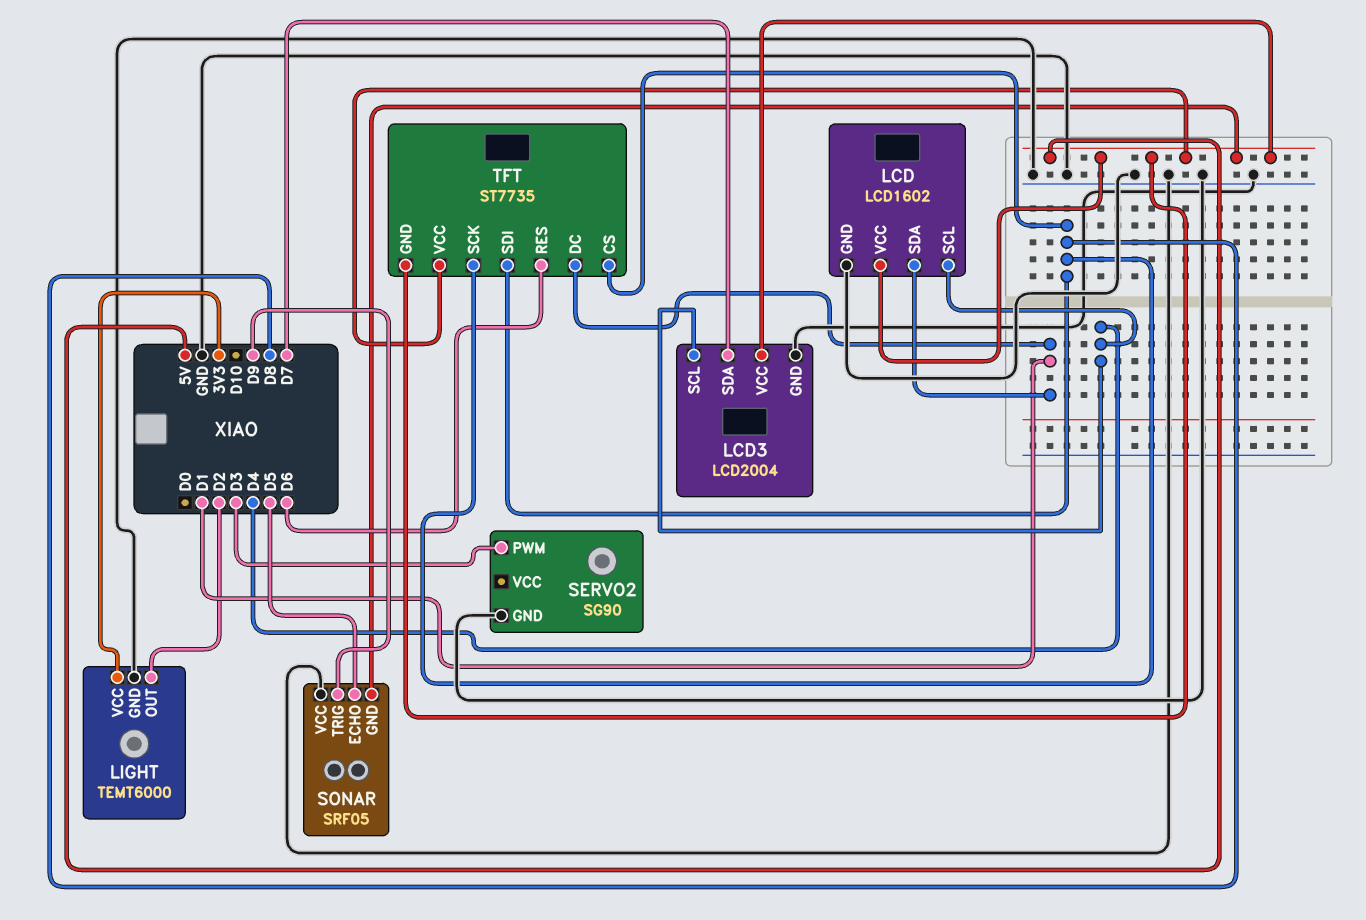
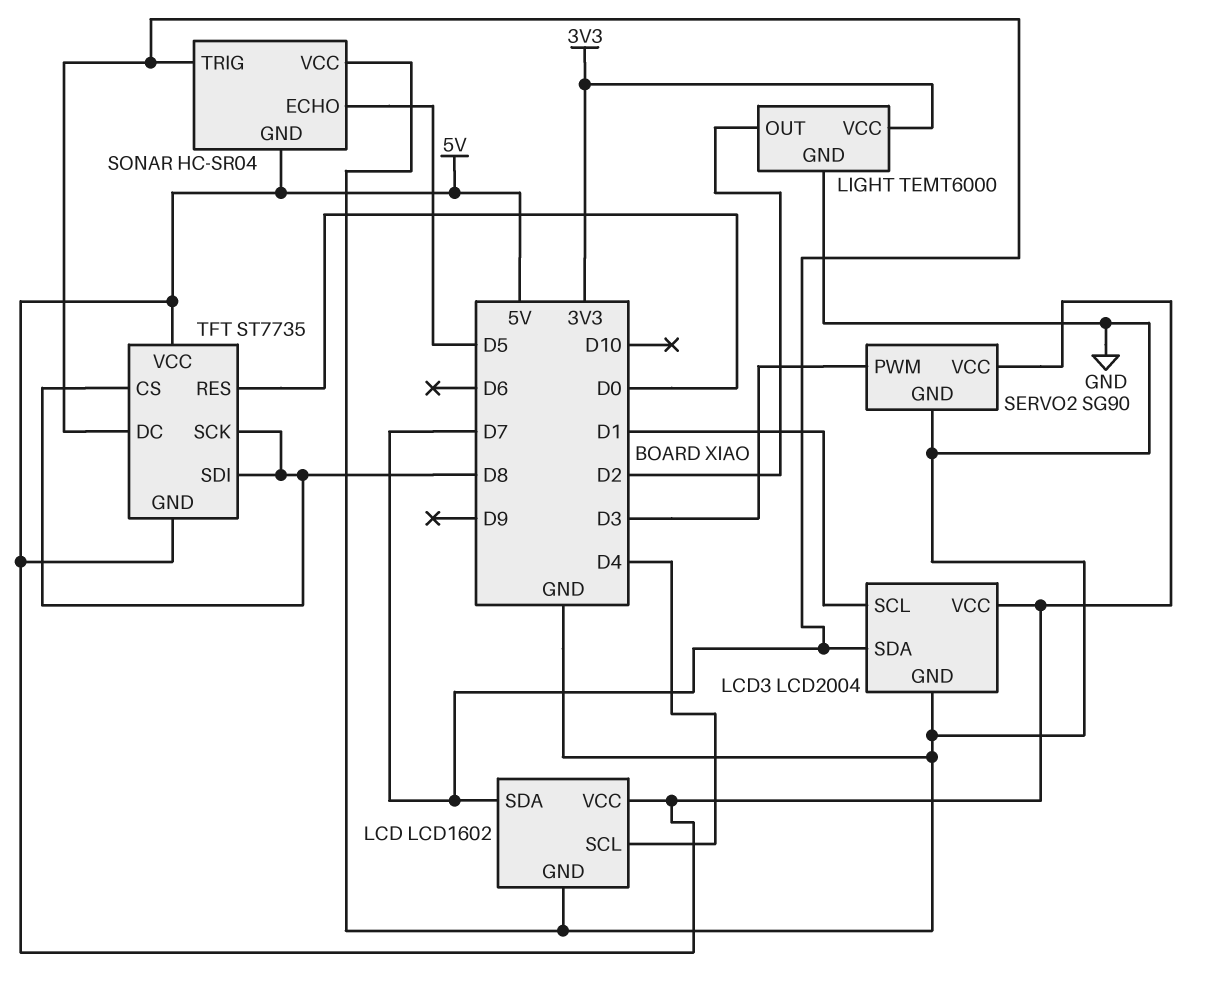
LCD pin SDA: D1 -> D7
LCD3 pin SCL: D4 -> D1
SERVO2 pin VCC: none -> 5V
SONAR: SRF05 -> HC-SR04
SONAR pin TRIG: D9 -> D7
TFT pin DC: D1 -> D7
TFT pin RES: D6 -> D0

